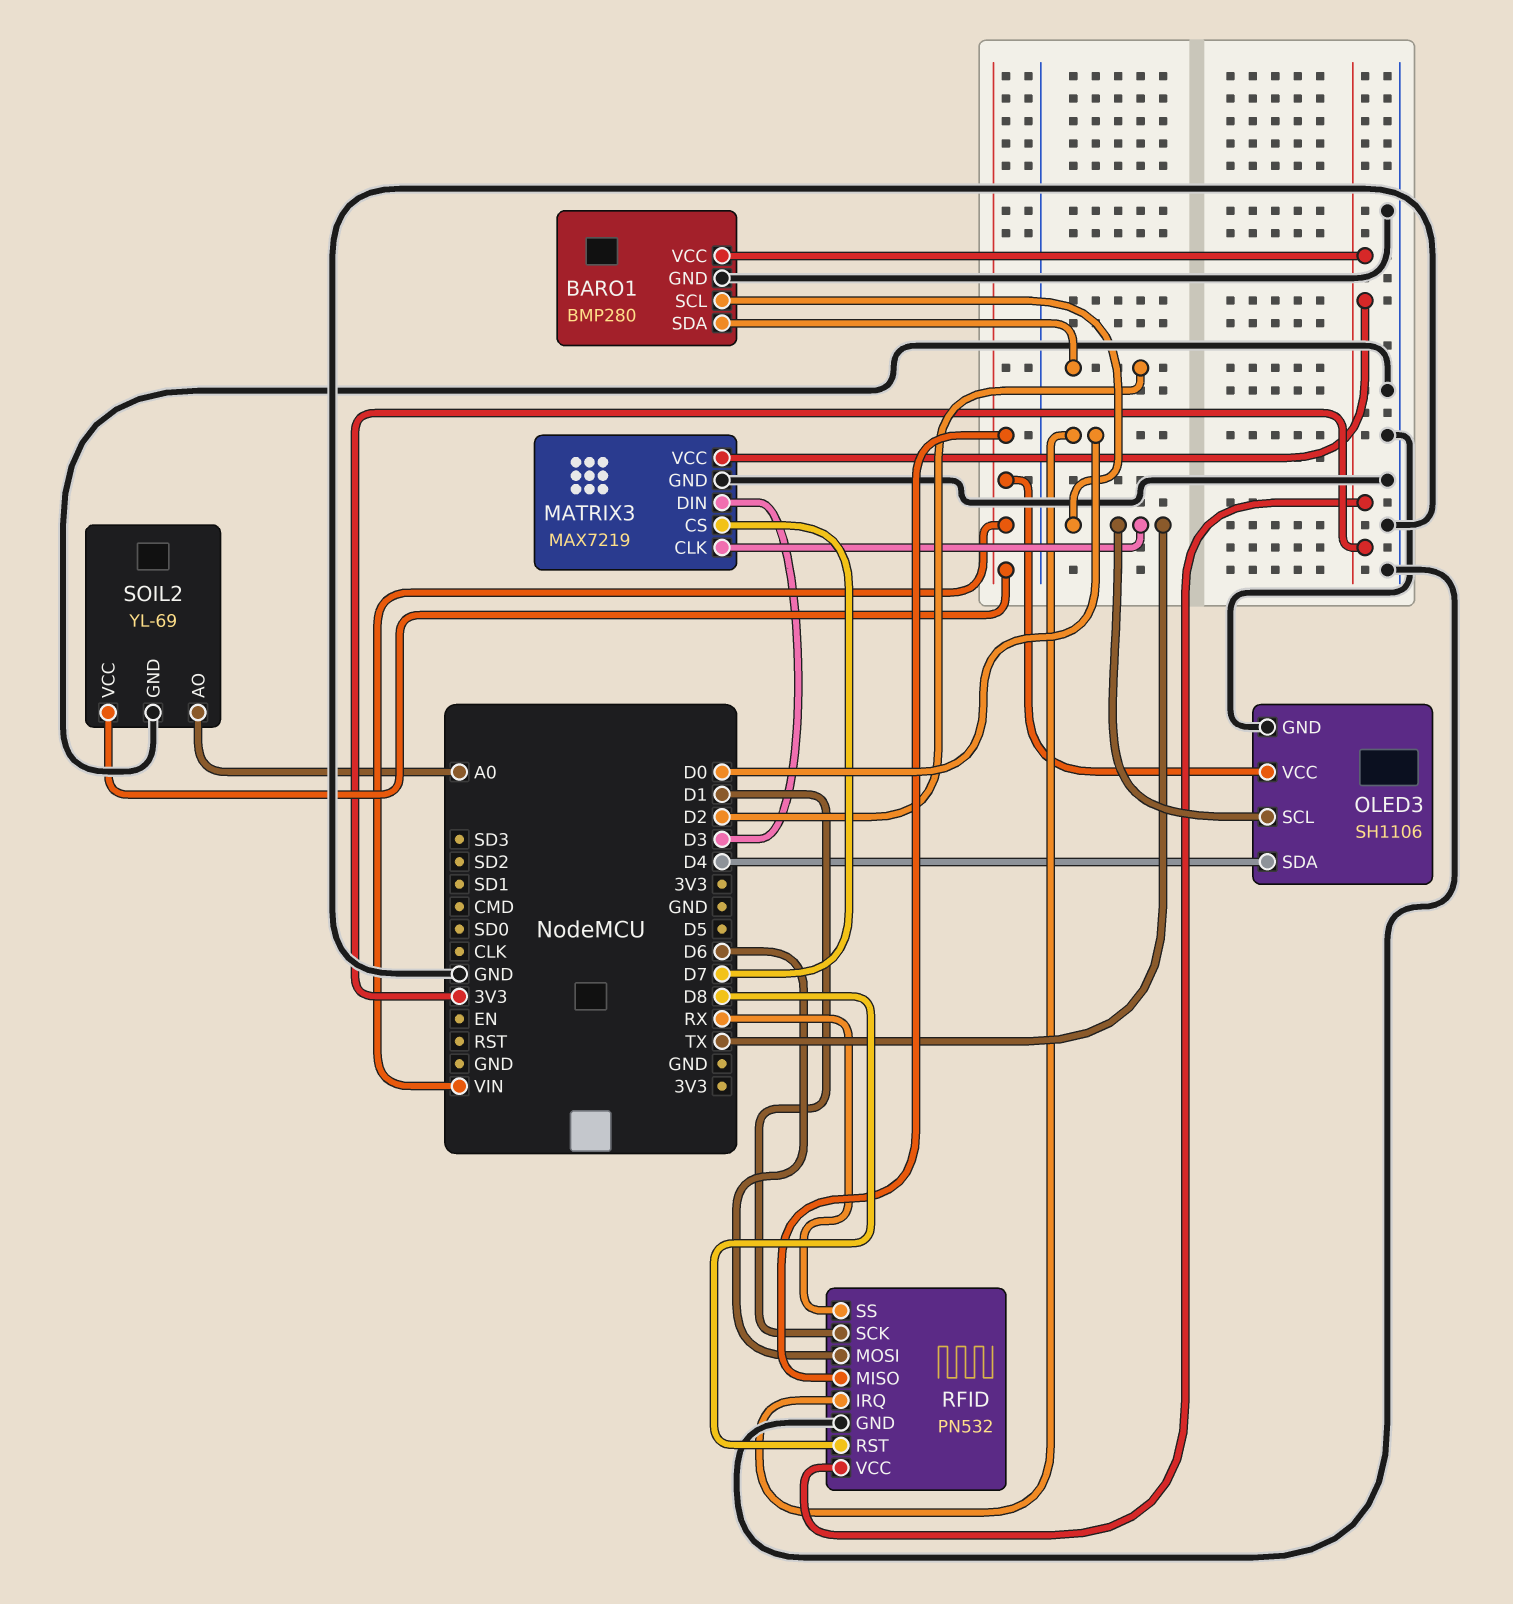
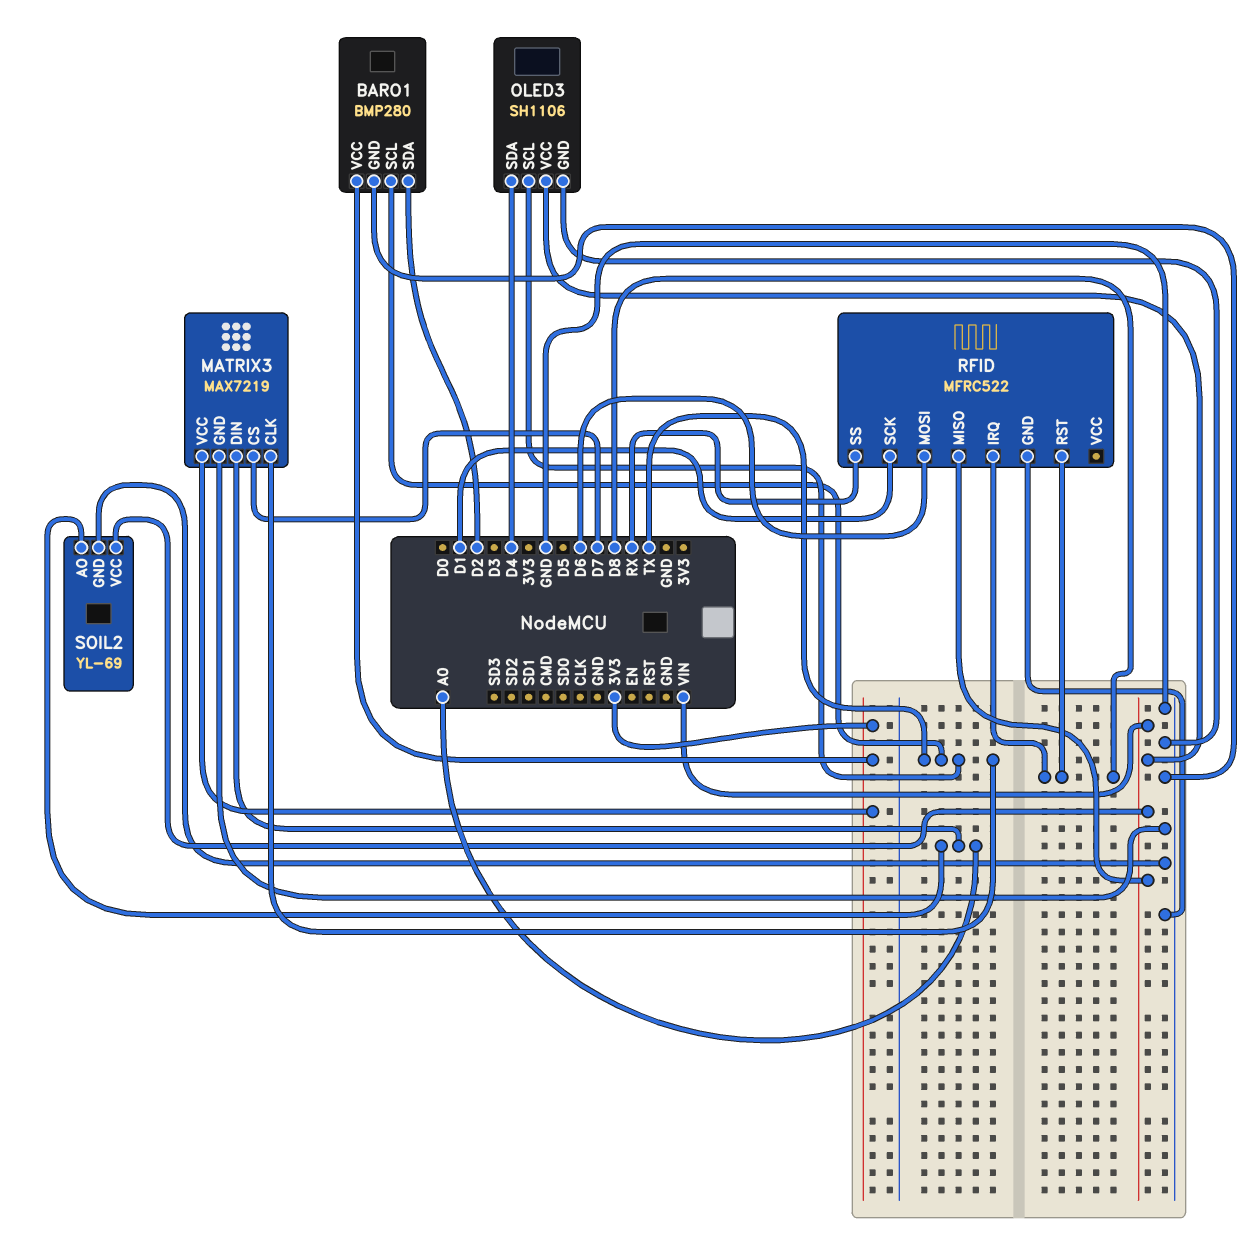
MATRIX3 pin DIN: D3 -> A0
RFID: PN532 -> MFRC522
RFID pin IRQ: D0 -> D8
RFID pin VCC: 3V3 -> none

